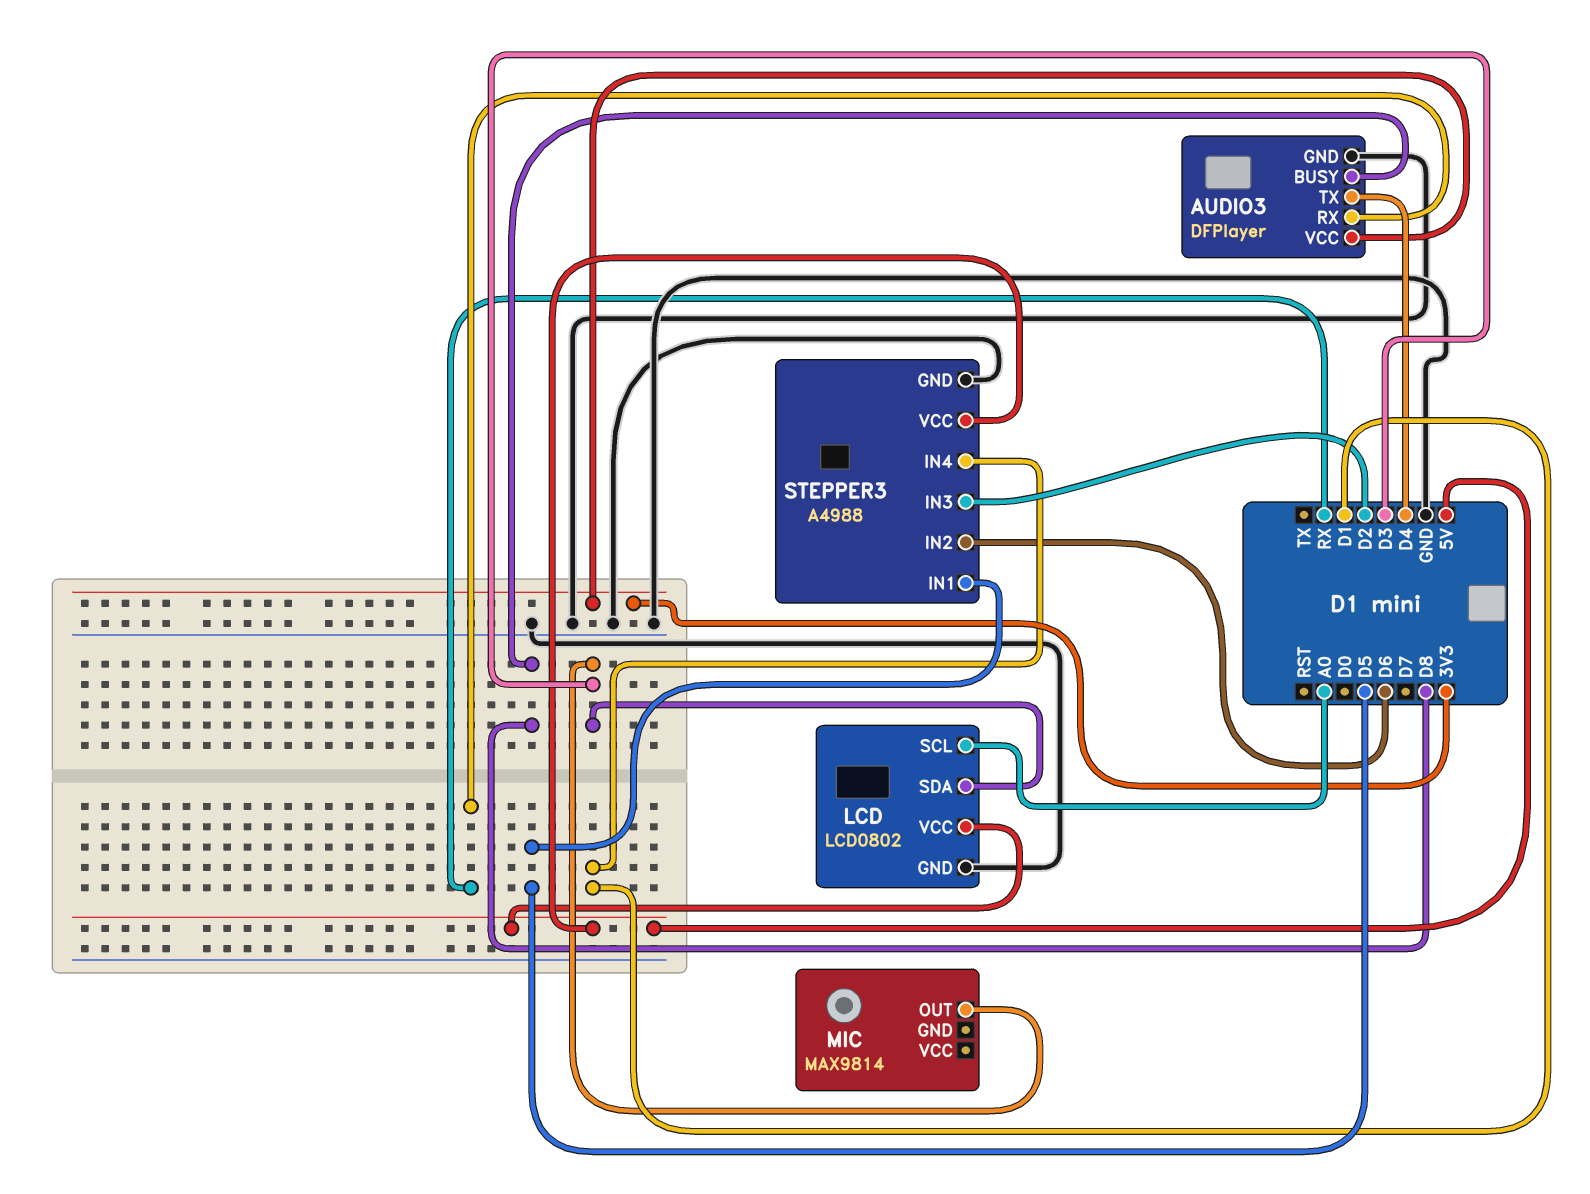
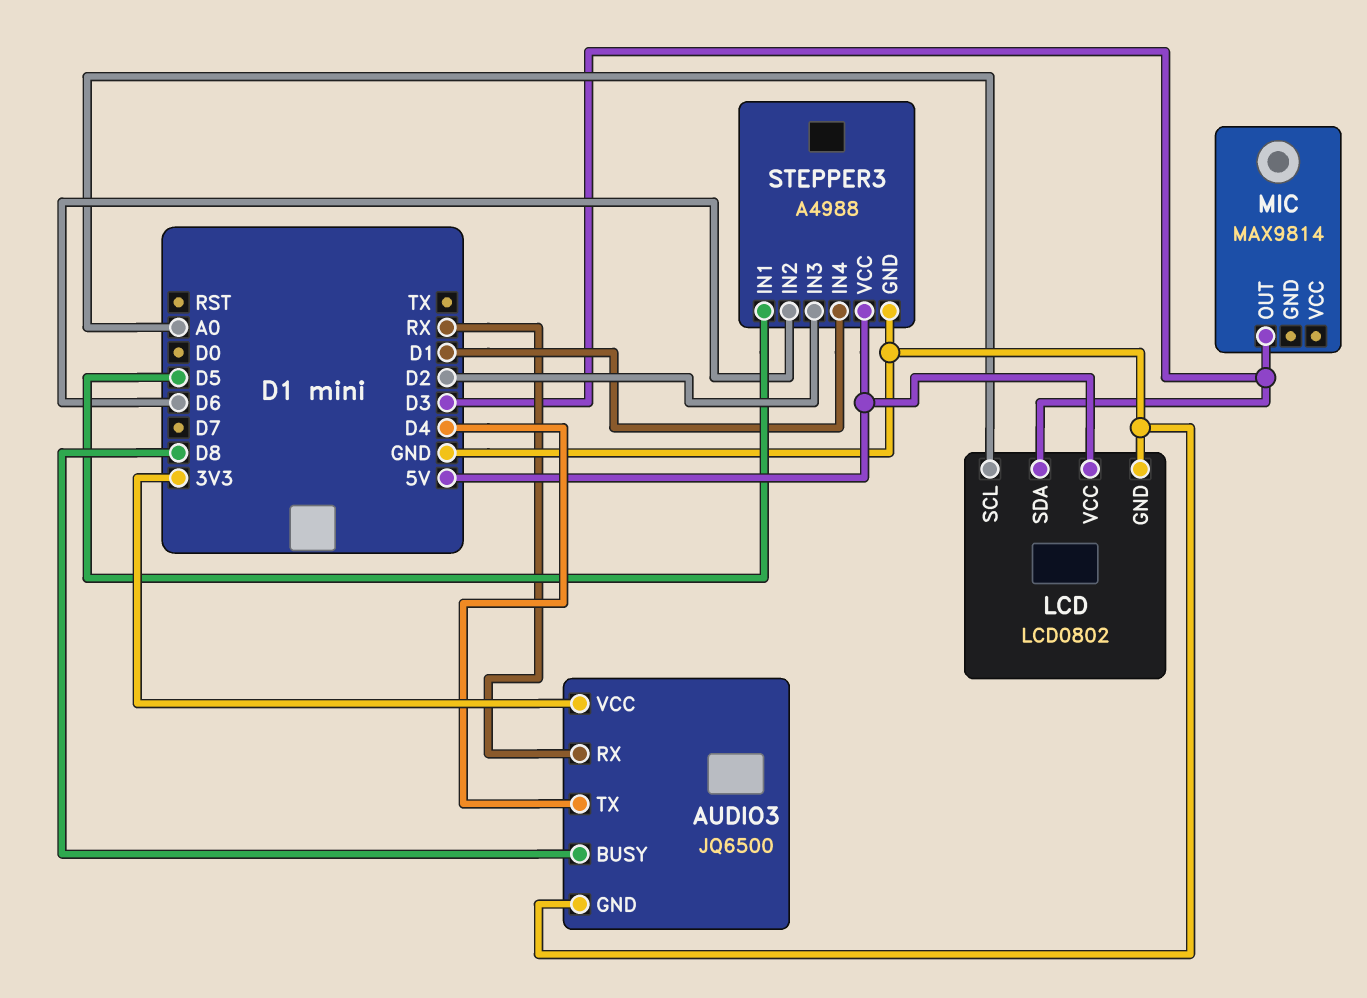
AUDIO3: DFPlayer -> JQ6500

